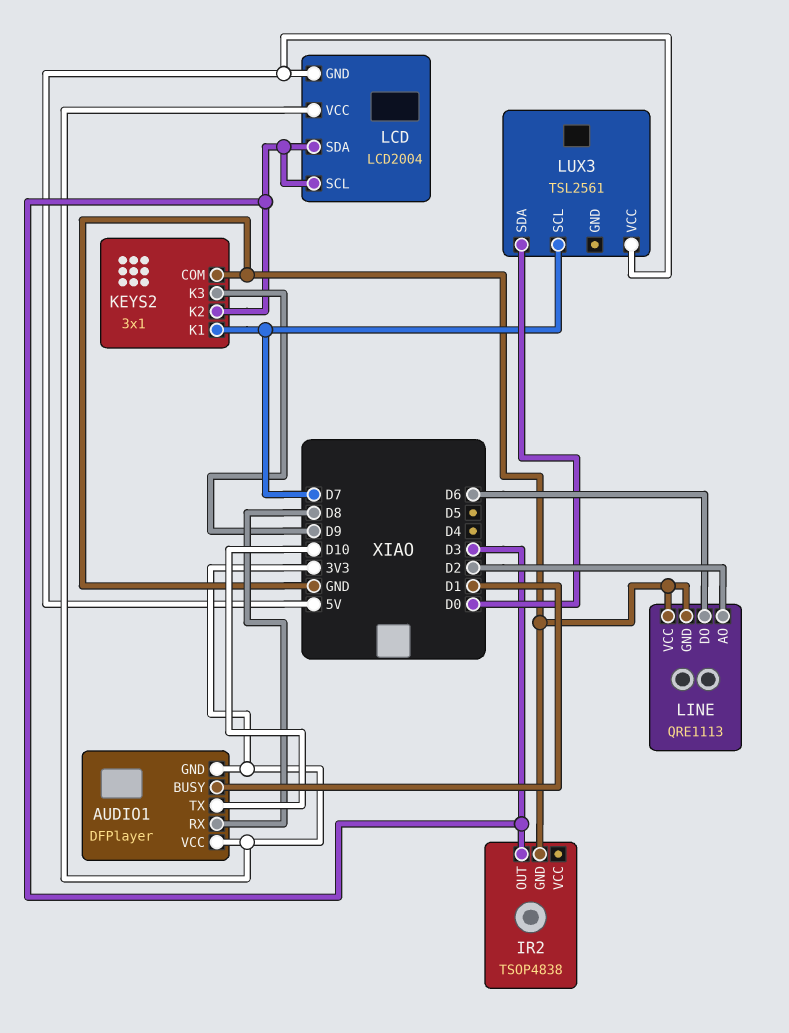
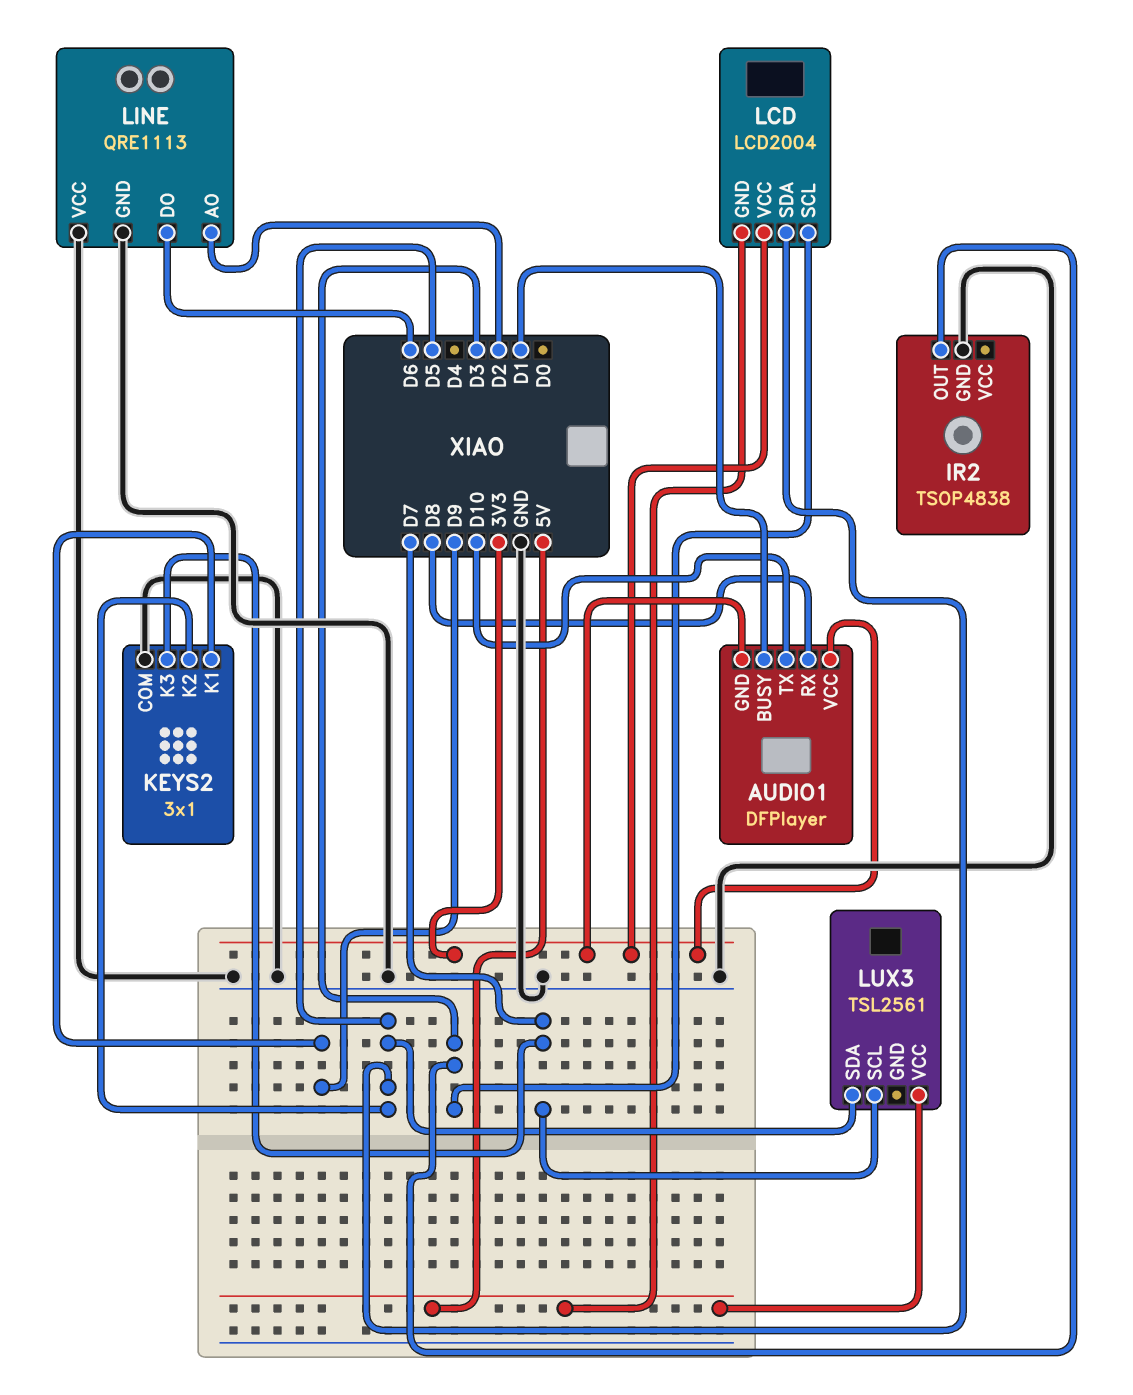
KEYS2 pin K1: D7 -> D9
KEYS2 pin K2: D3 -> D5
KEYS2 pin K3: D9 -> D7
LCD pin SDA: D3 -> D5
LUX3 pin SDA: D0 -> D5

